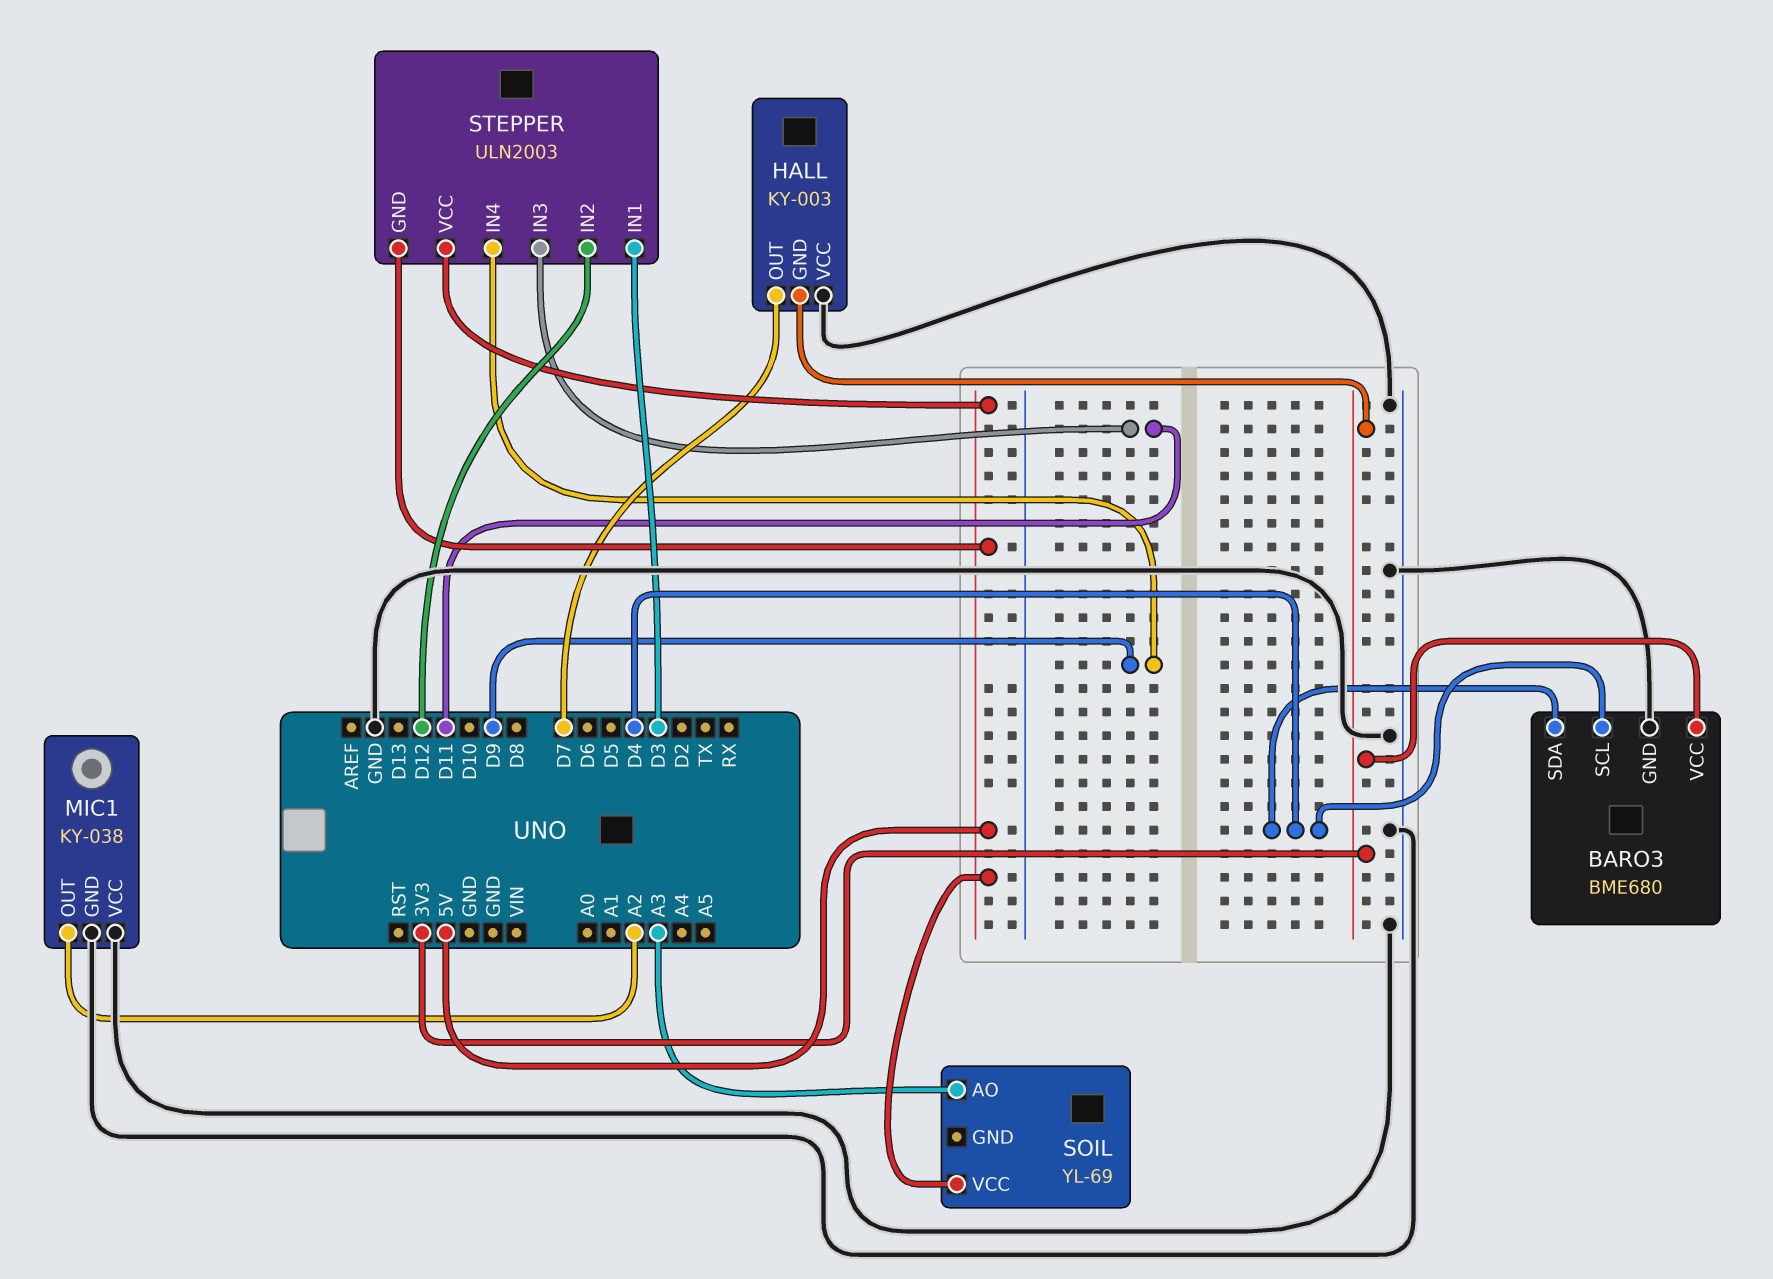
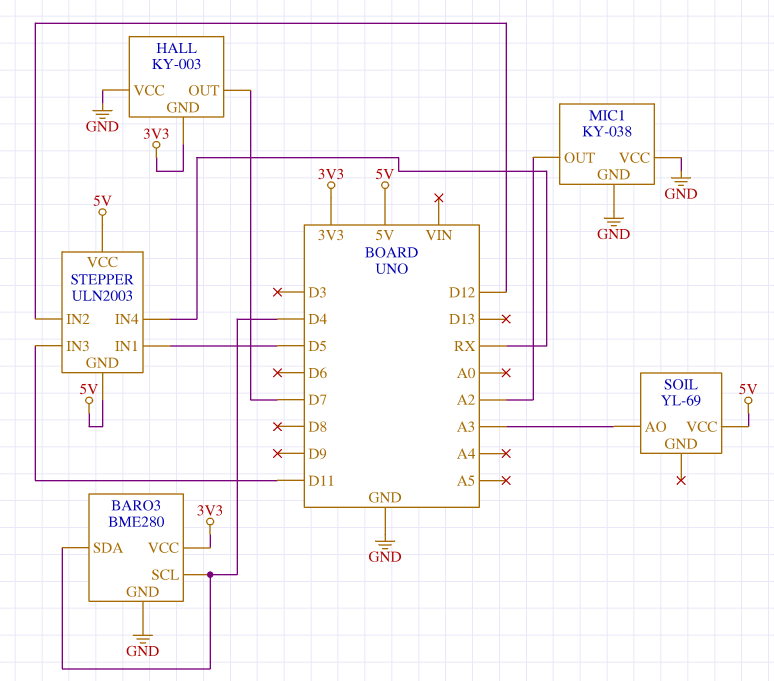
BARO3: BME680 -> BME280
STEPPER pin IN1: D3 -> D5
STEPPER pin IN4: D9 -> RX

